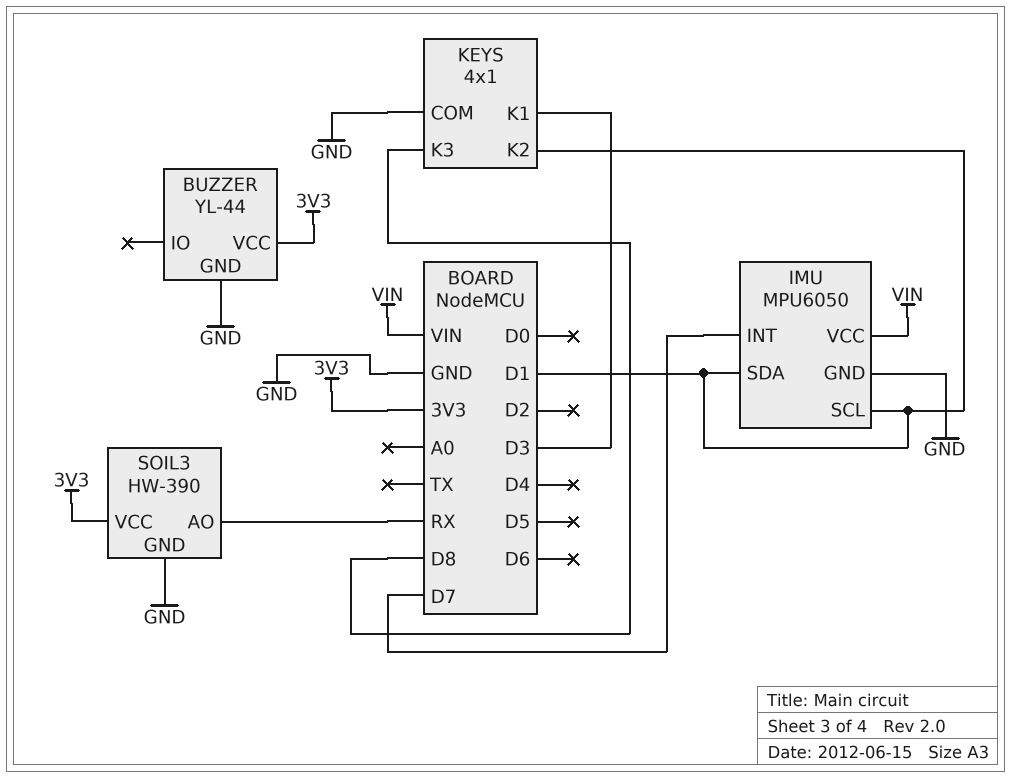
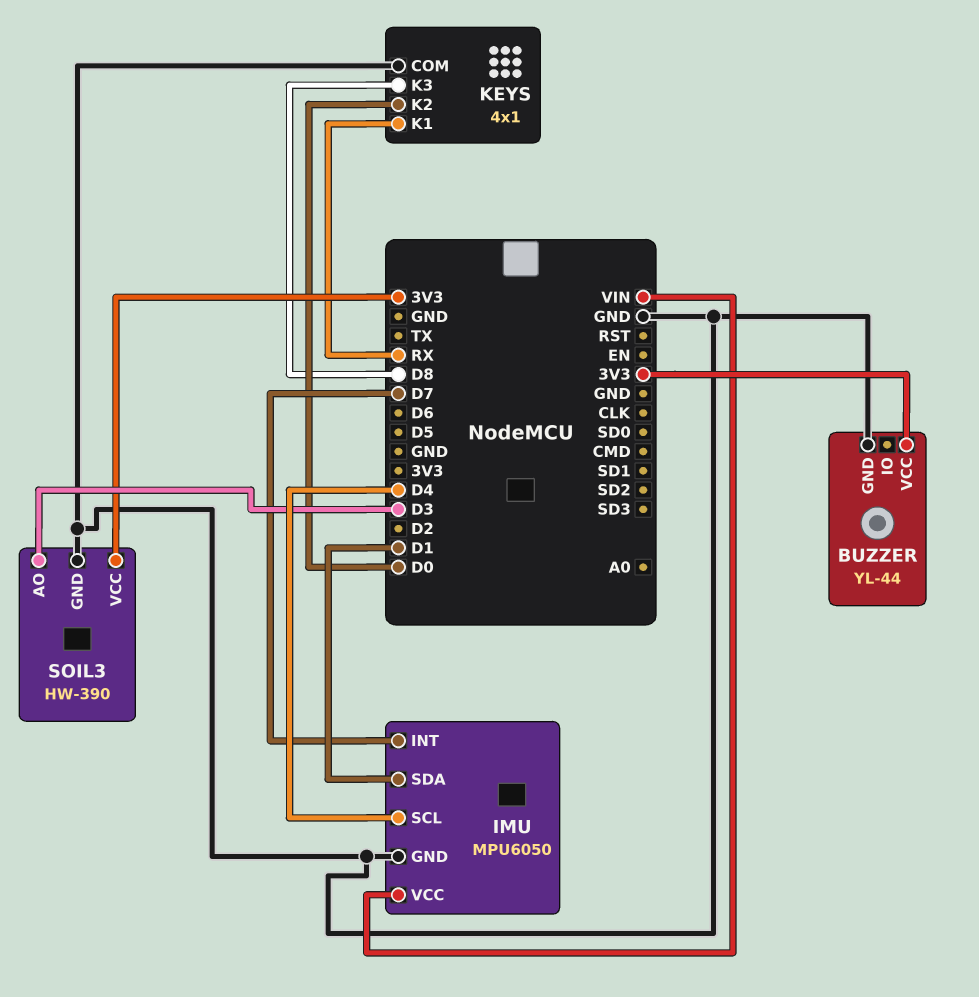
IMU pin SCL: D1 -> D4
KEYS pin K1: D3 -> RX
KEYS pin K2: D1 -> D0
SOIL3 pin AO: RX -> D3

